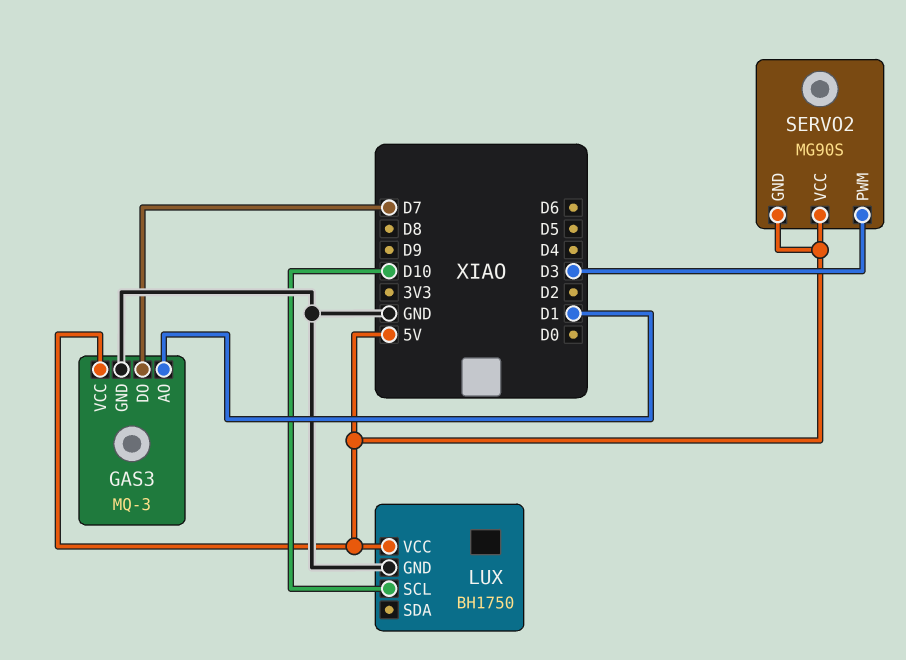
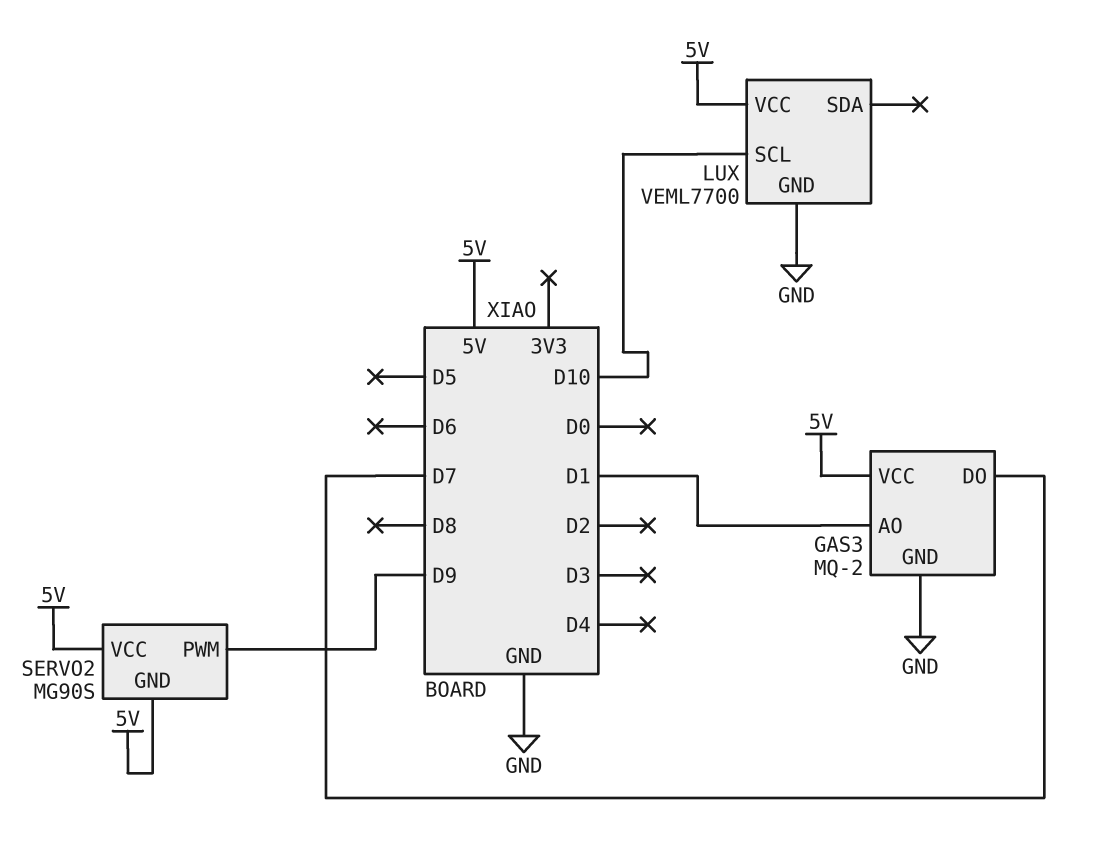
GAS3: MQ-3 -> MQ-2
LUX: BH1750 -> VEML7700
SERVO2 pin PWM: D3 -> D9

